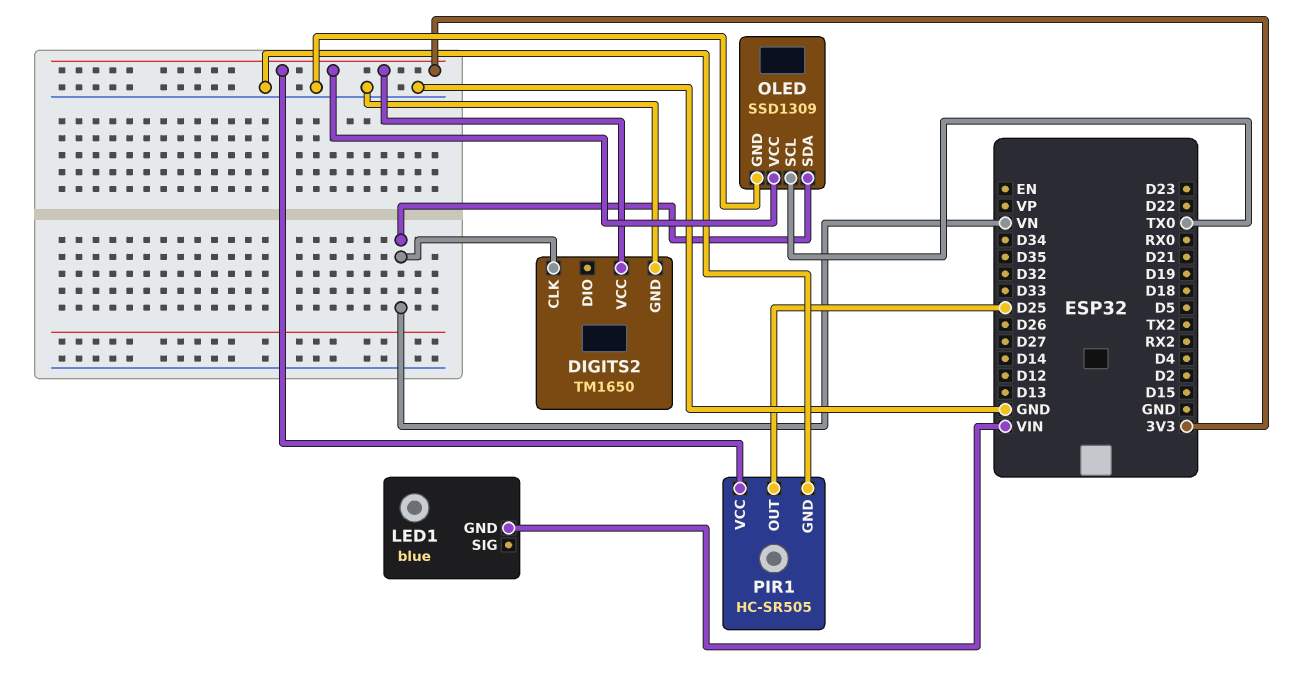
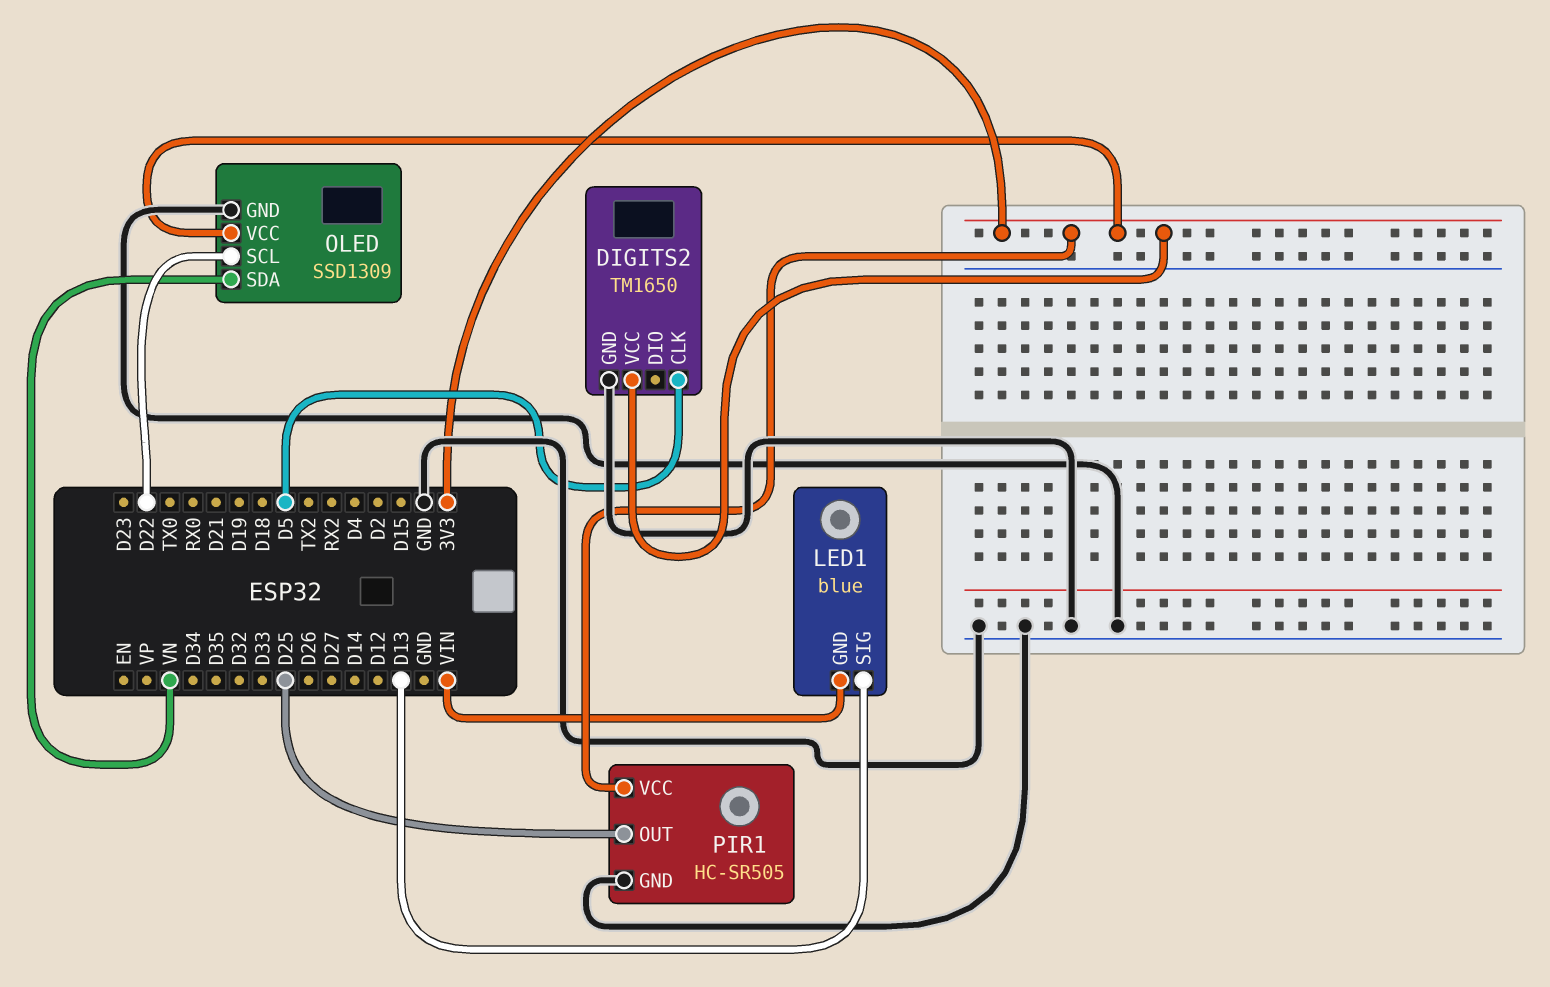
DIGITS2 pin CLK: VN -> D5
LED1 pin SIG: none -> D13
OLED pin SCL: TX0 -> D22

